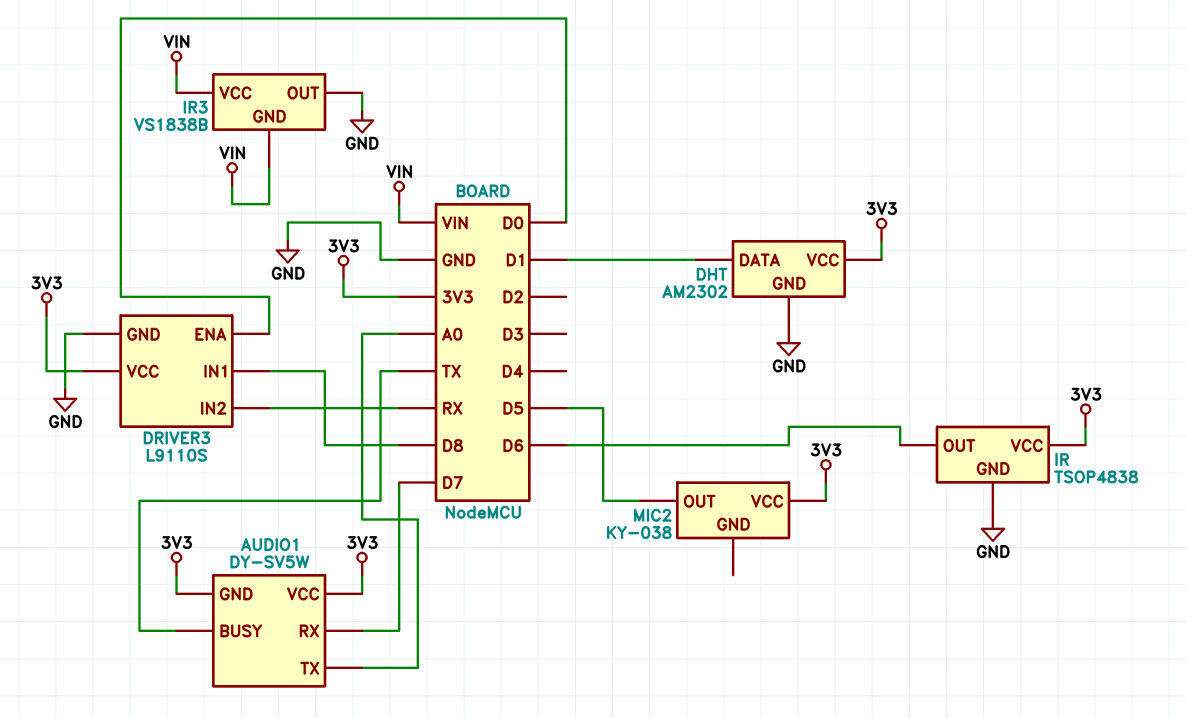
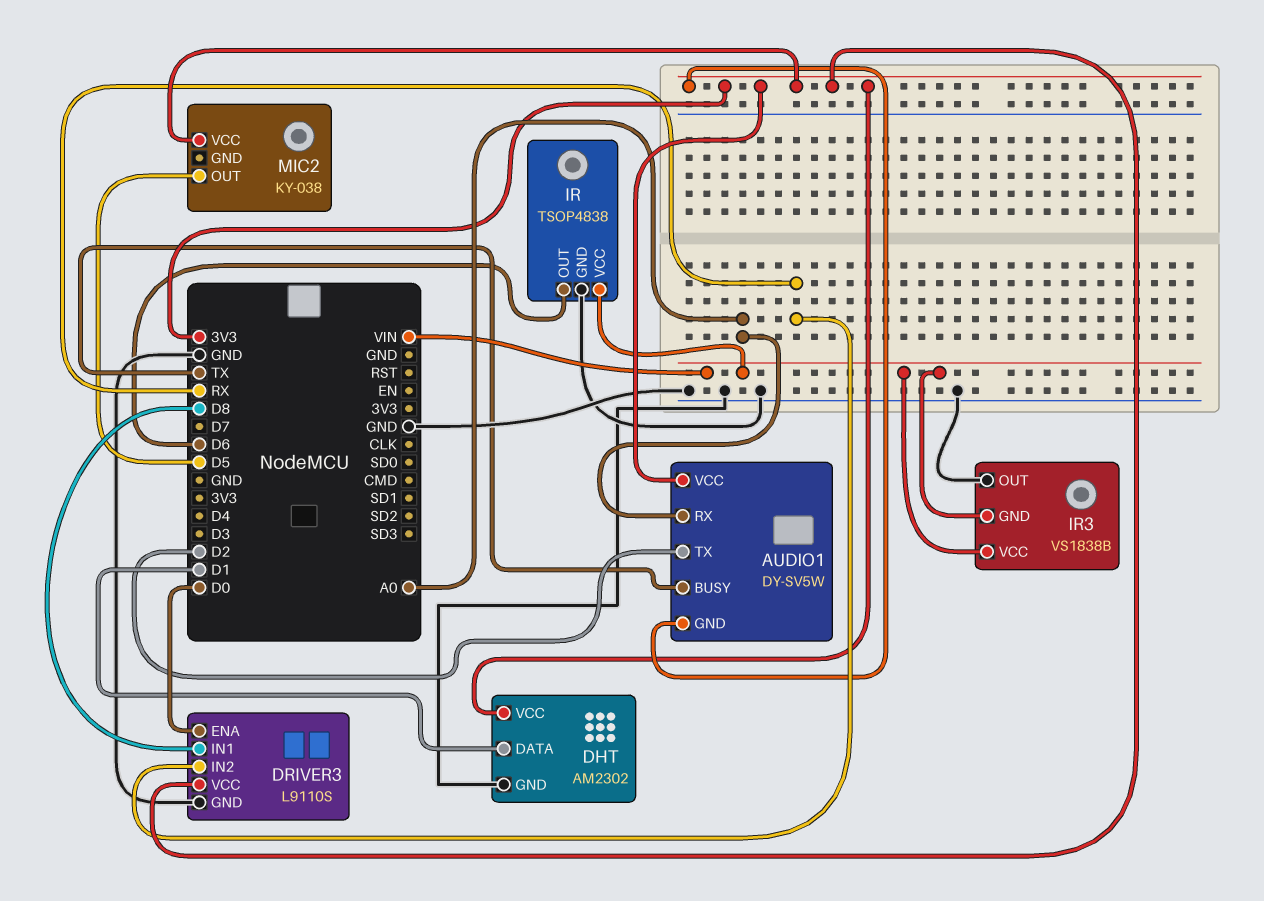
AUDIO1 pin RX: D7 -> A0
AUDIO1 pin TX: A0 -> D2
IR pin VCC: 3V3 -> VIN

